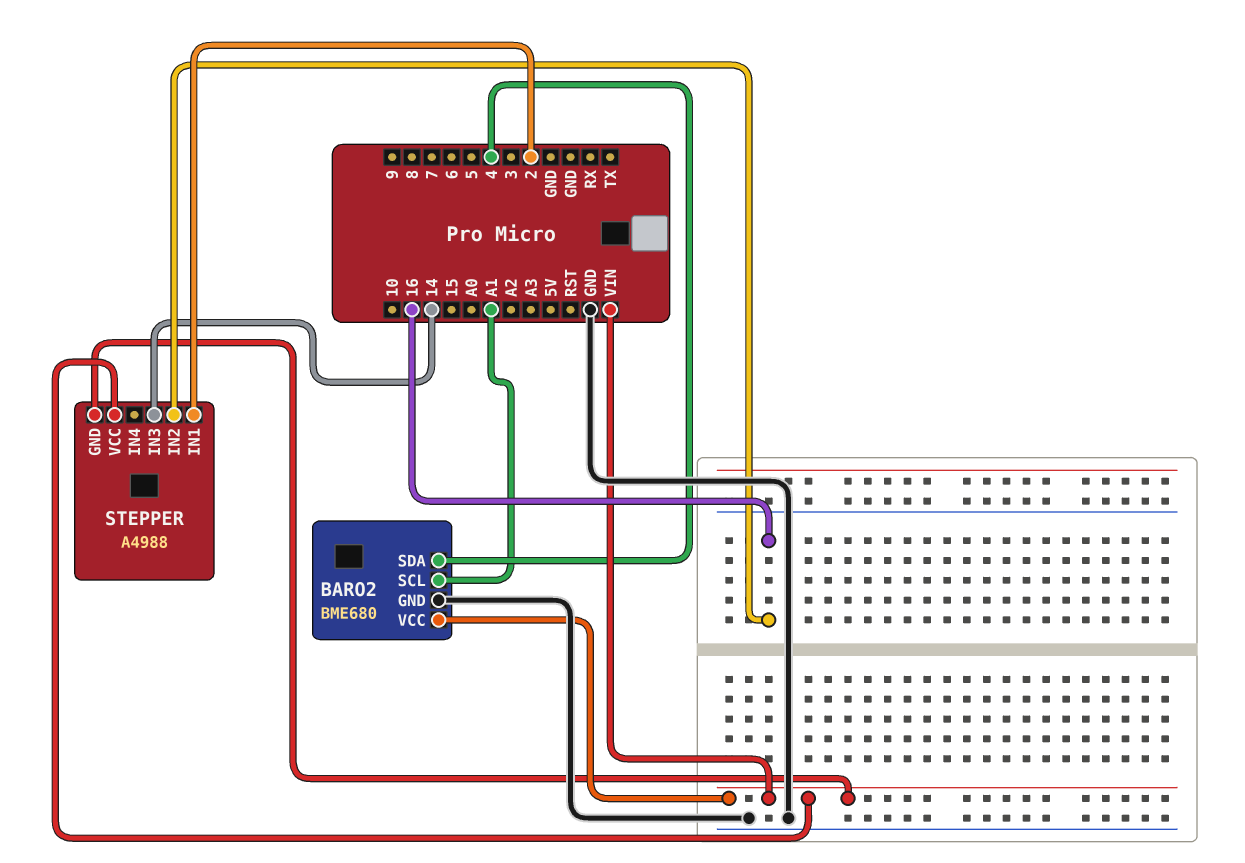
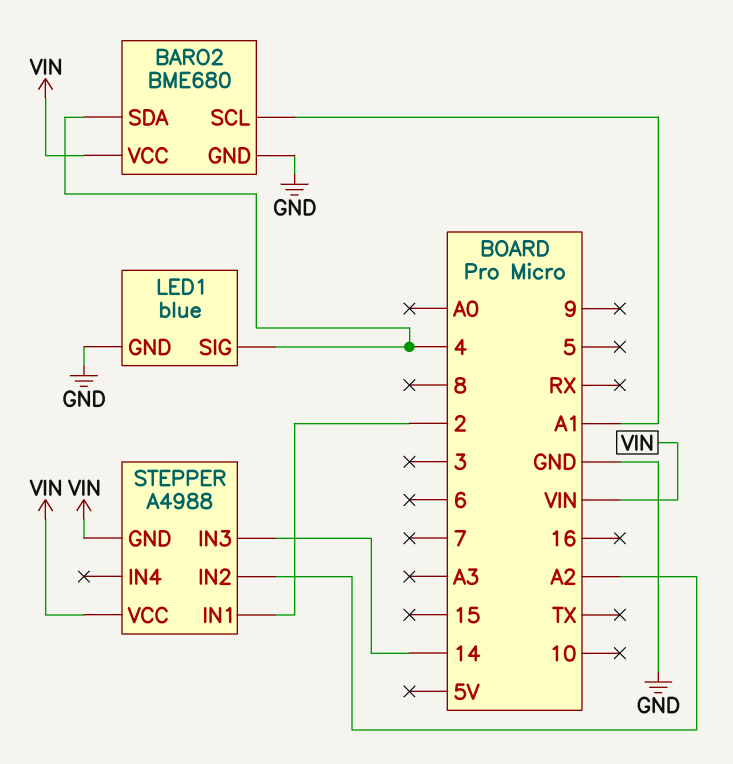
LED1: none -> blue
LED1 pin GND: none -> GND
LED1 pin SIG: none -> 4
STEPPER pin IN2: 16 -> A2

